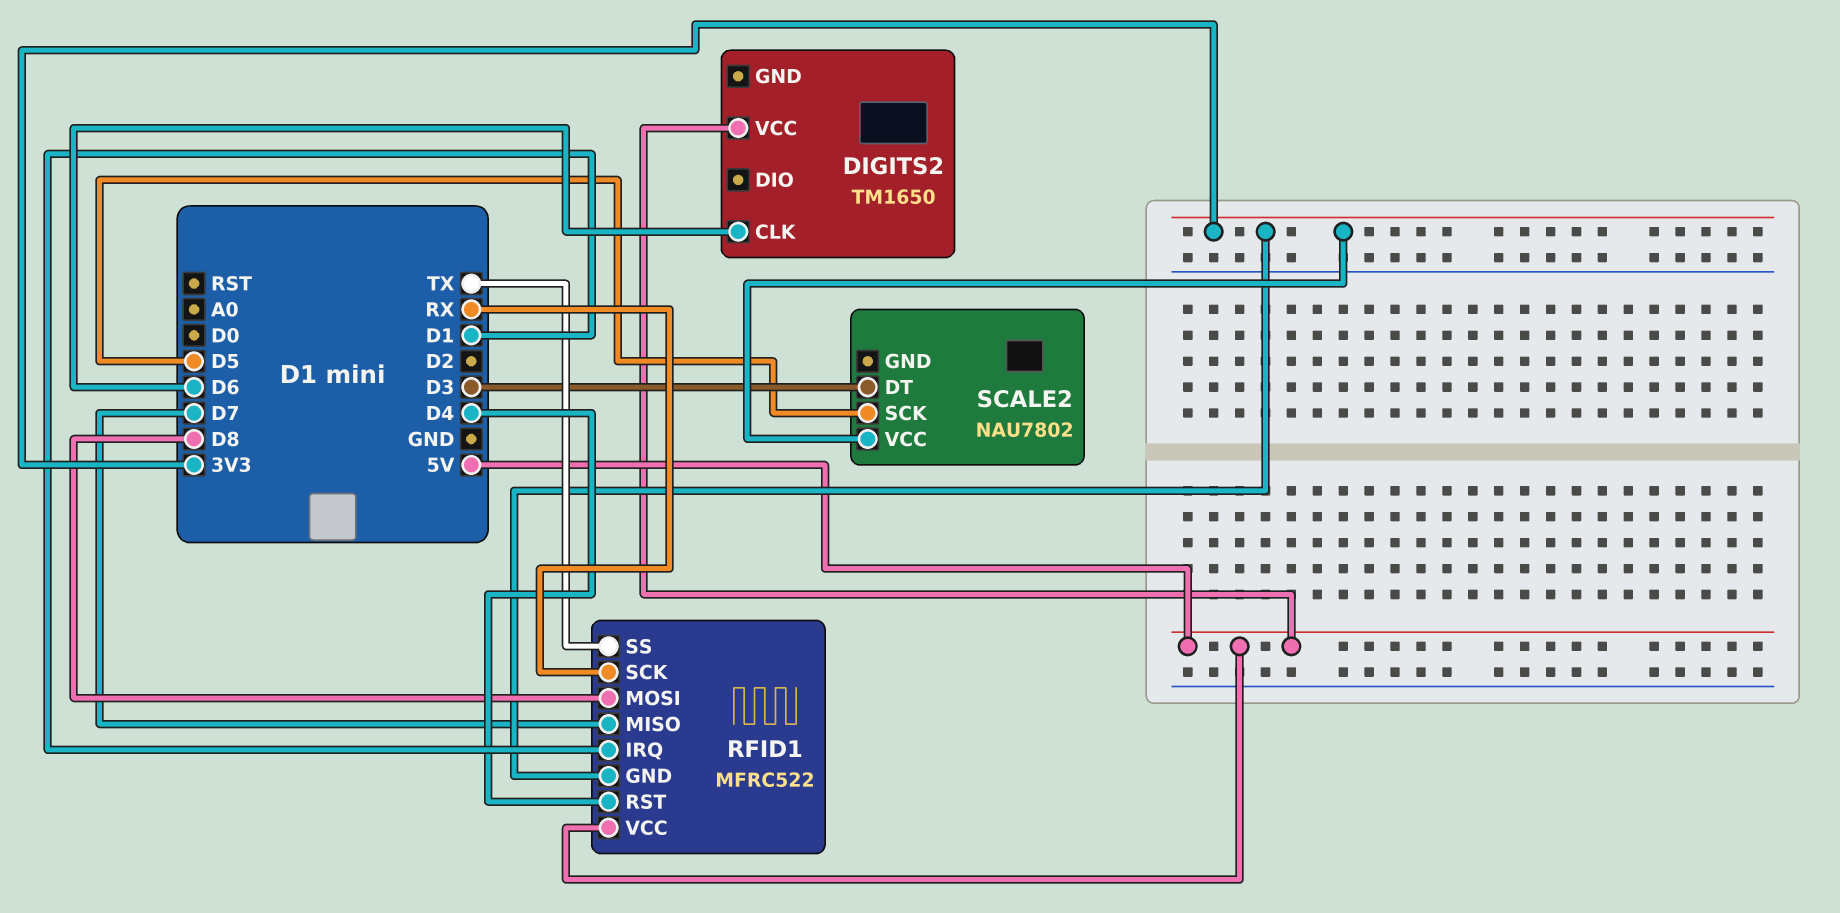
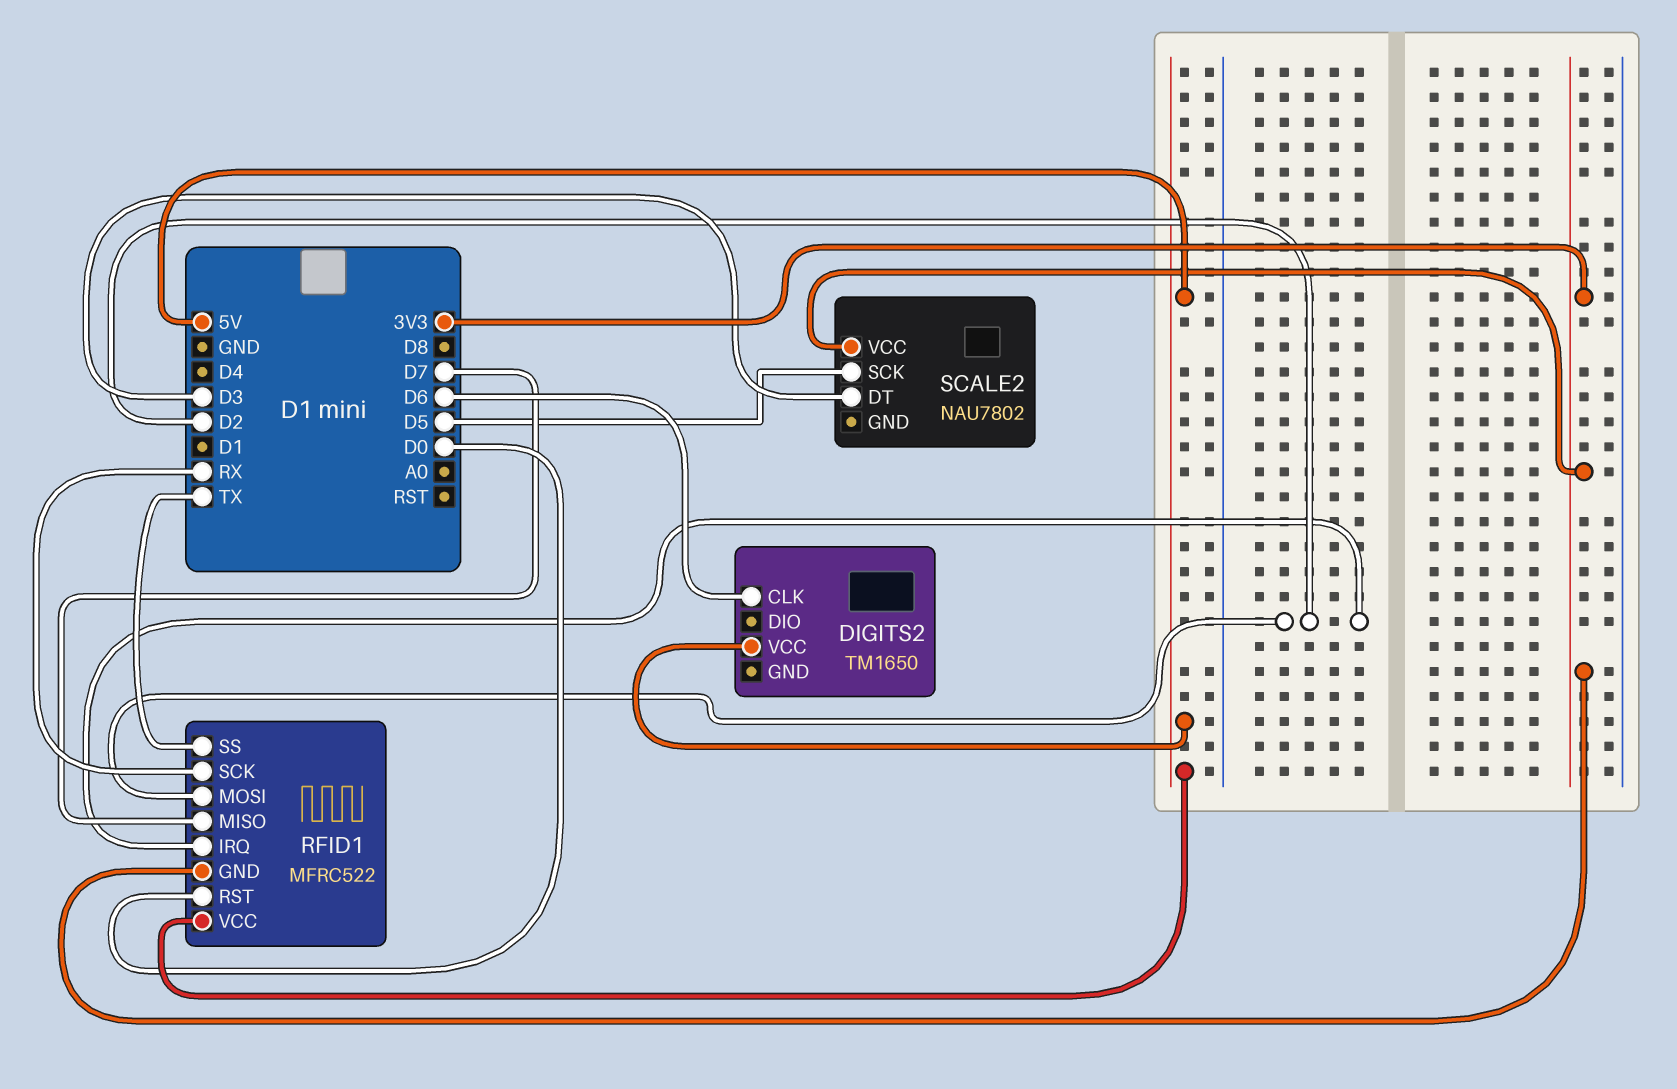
RFID1 pin IRQ: D1 -> D2
RFID1 pin MOSI: D8 -> D2
RFID1 pin RST: D4 -> D0

